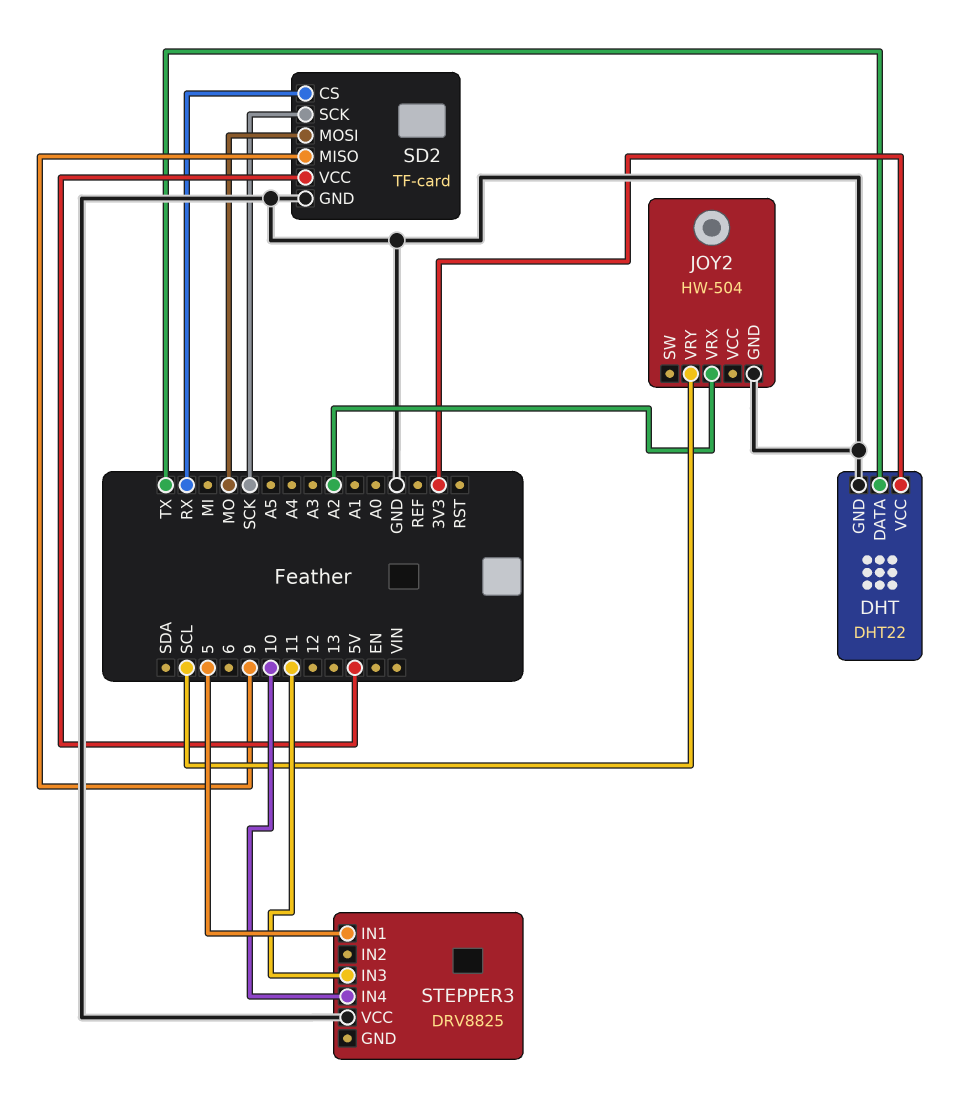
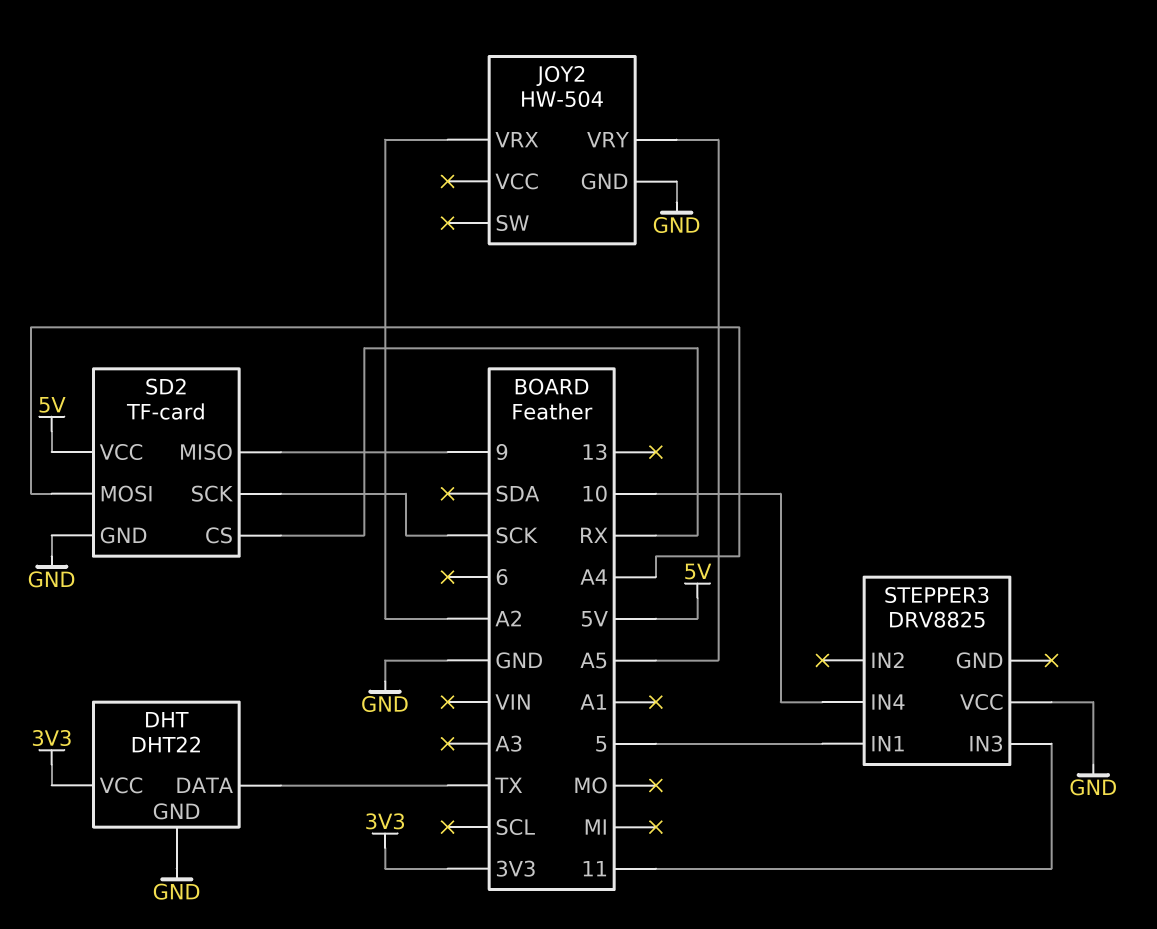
JOY2 pin VRY: SCL -> A5
SD2 pin MOSI: MO -> A4

